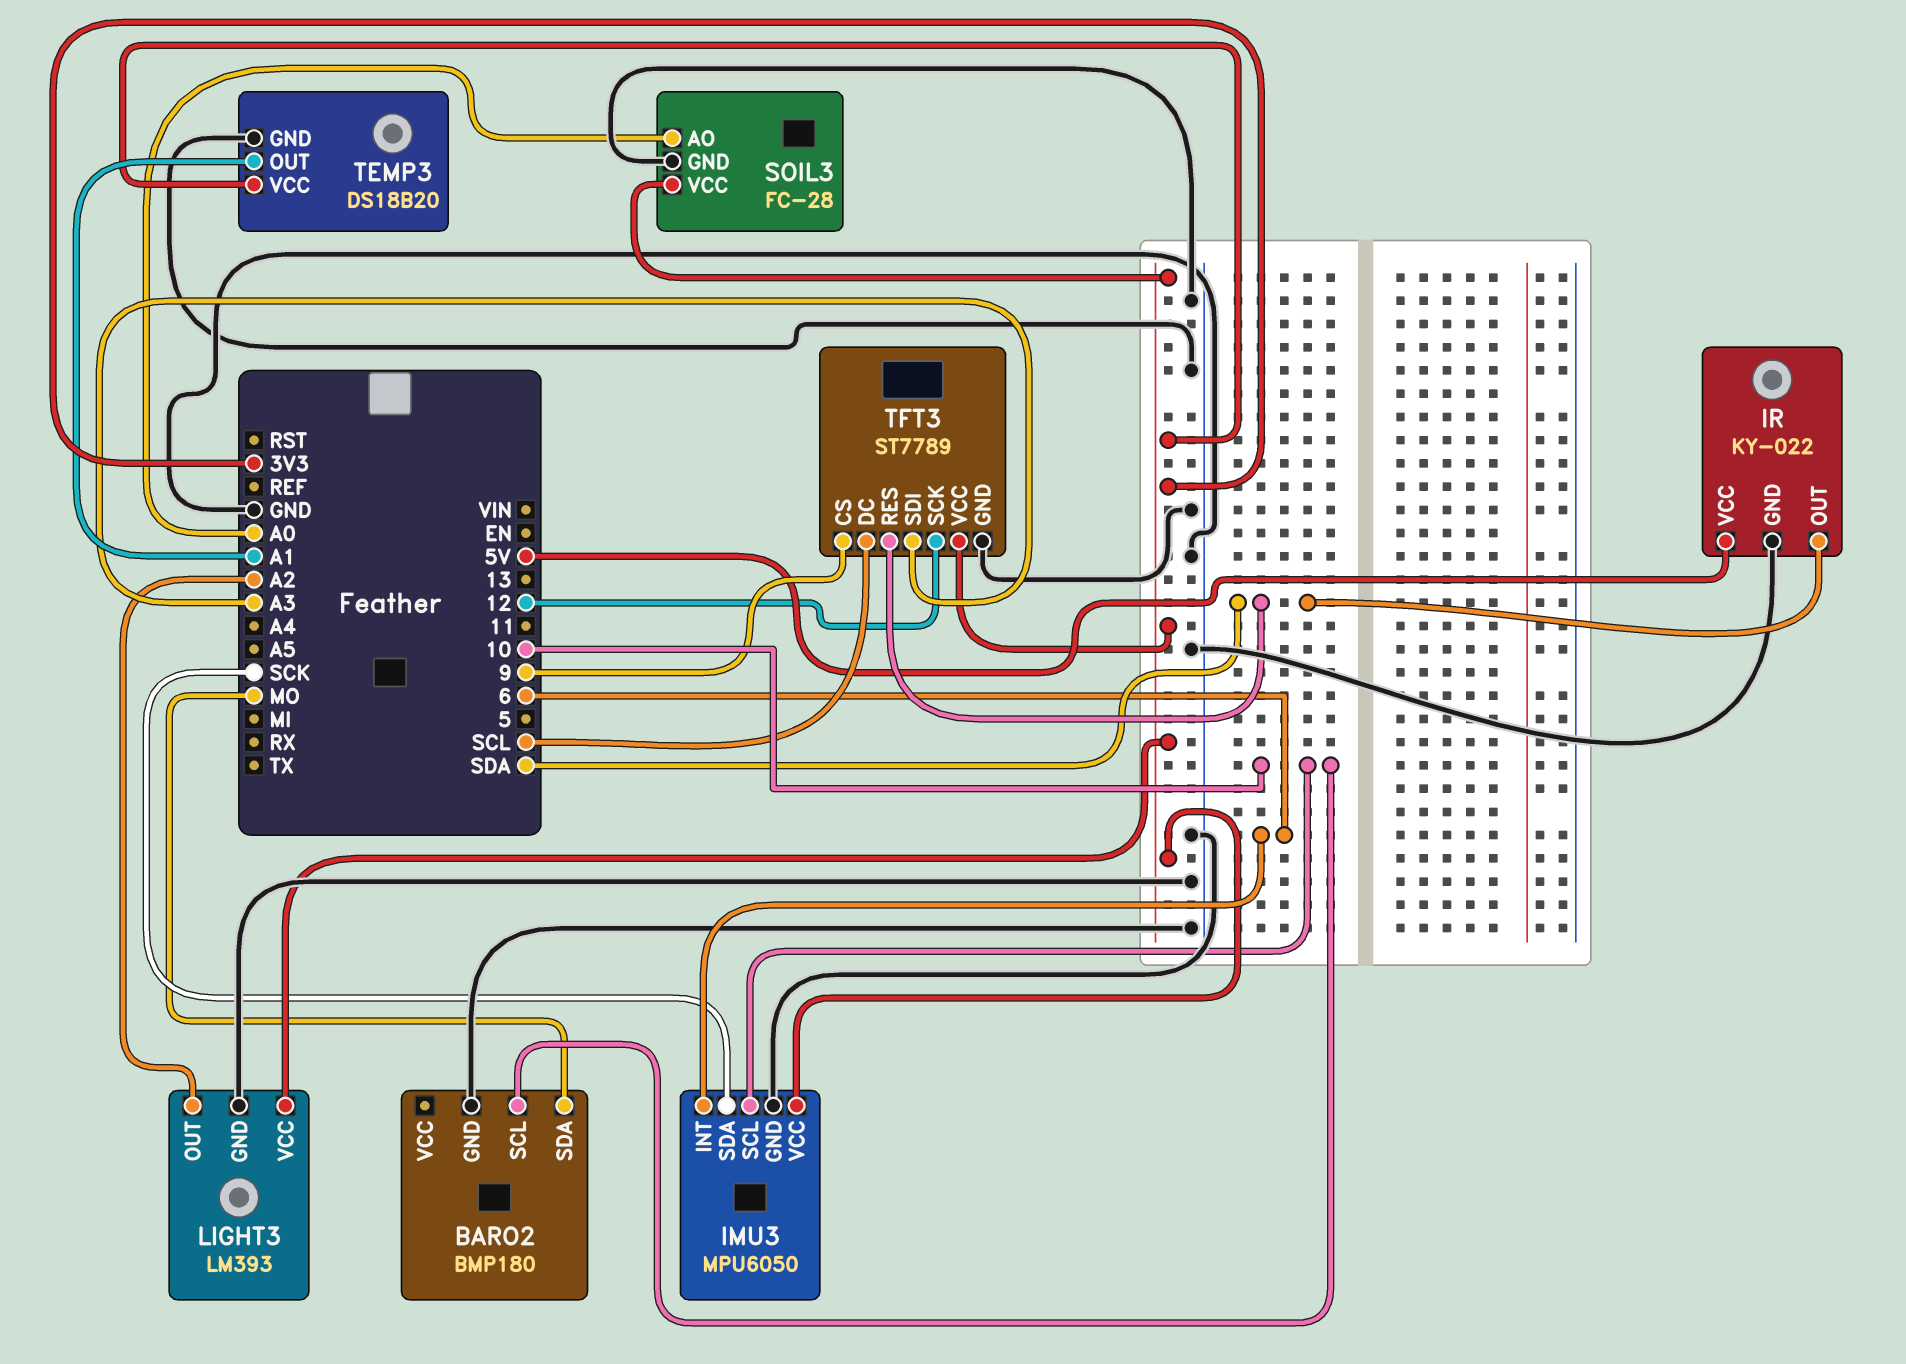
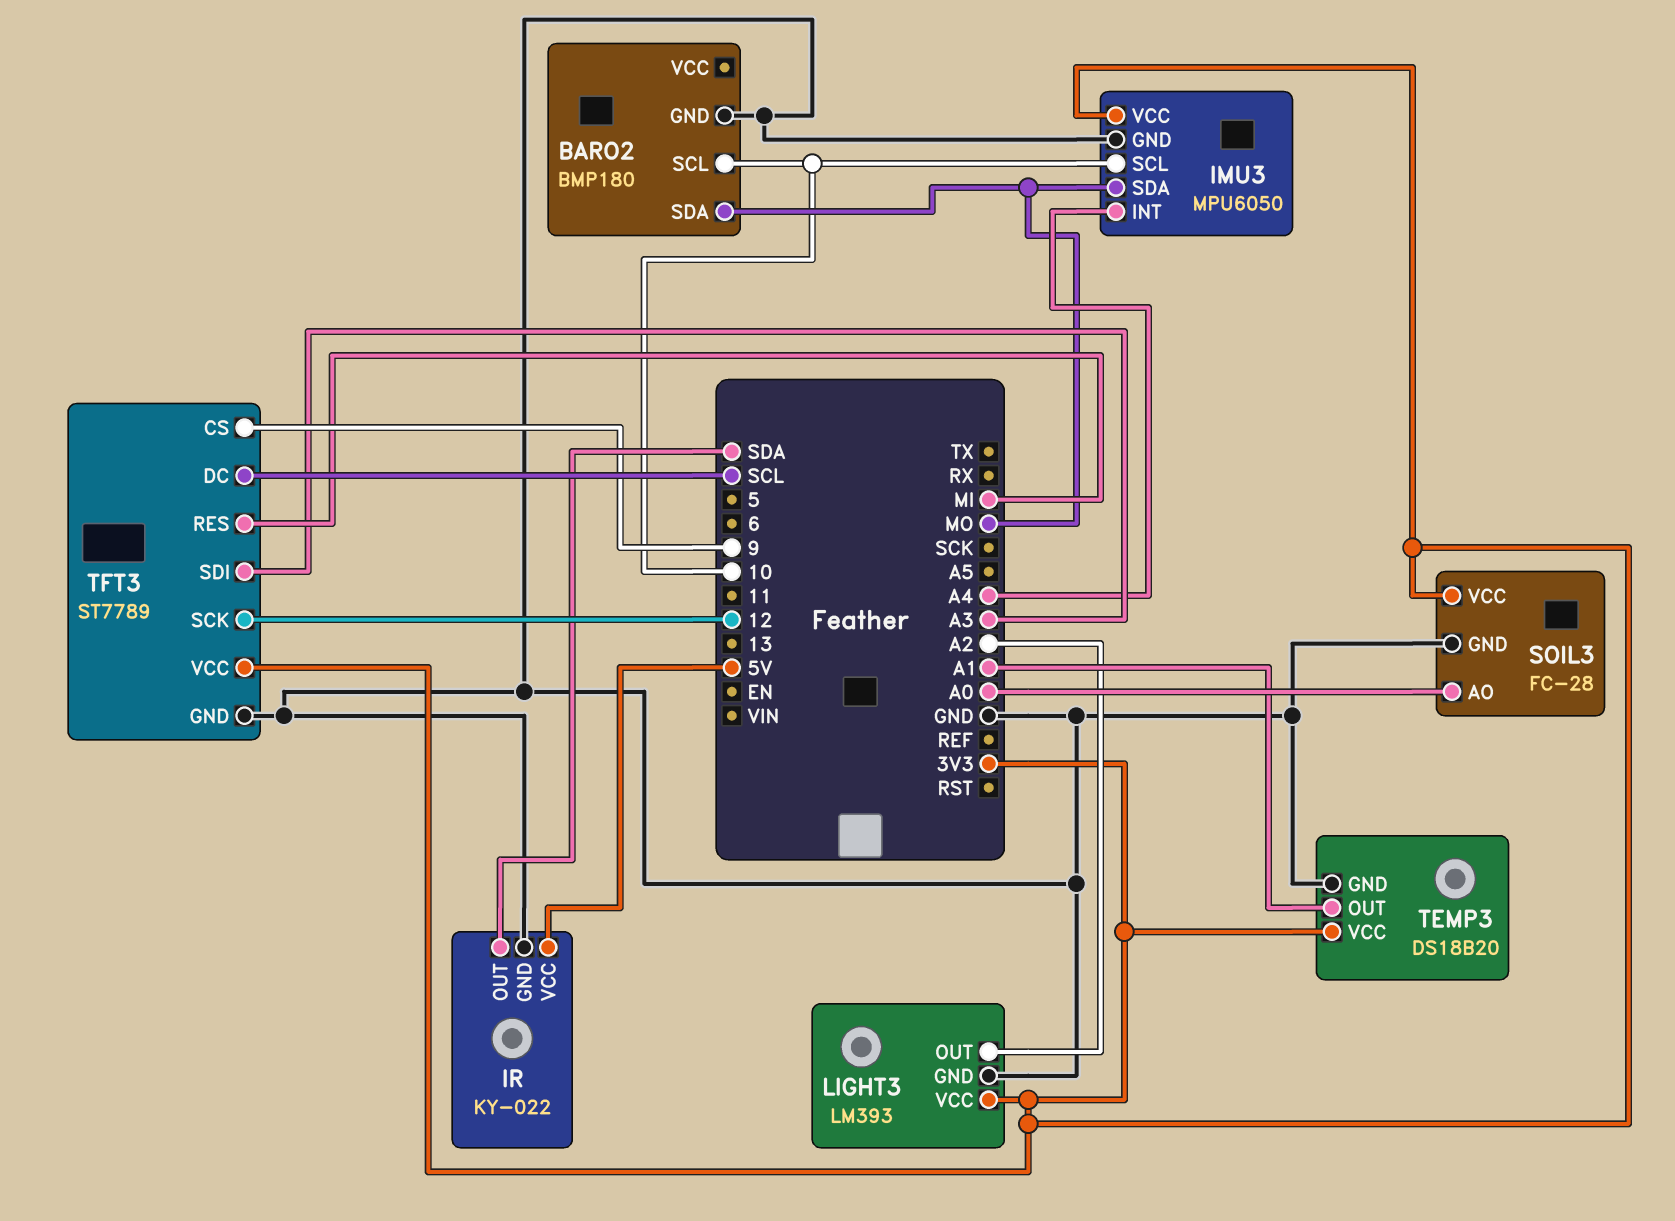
IMU3 pin INT: 6 -> A4
IMU3 pin SDA: SCK -> MO
TFT3 pin RES: SDA -> MI

